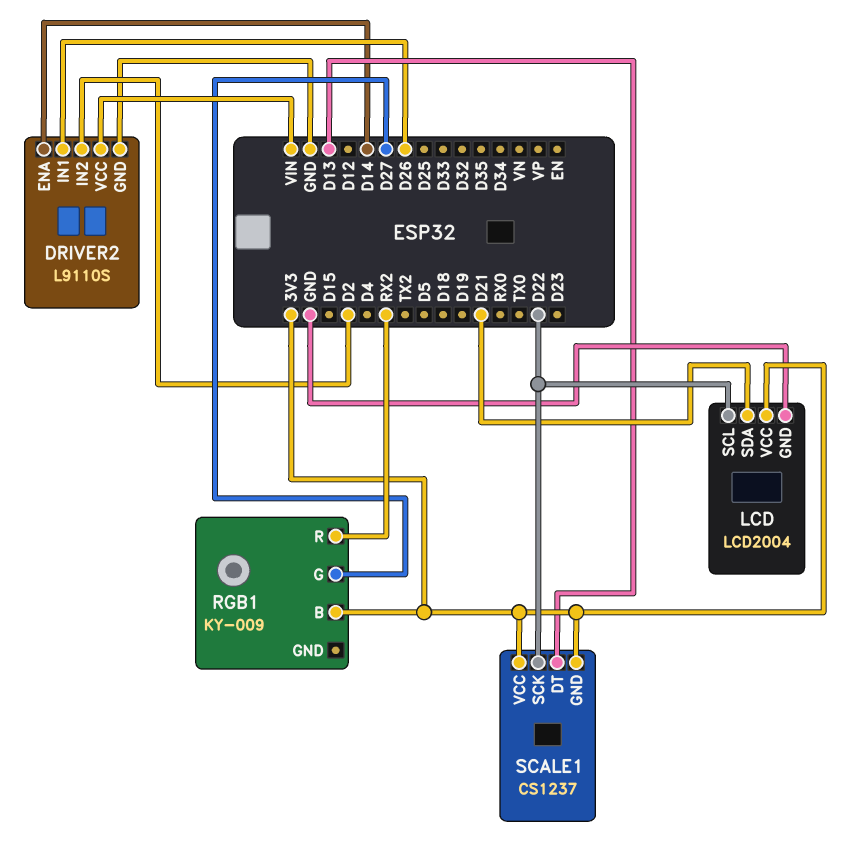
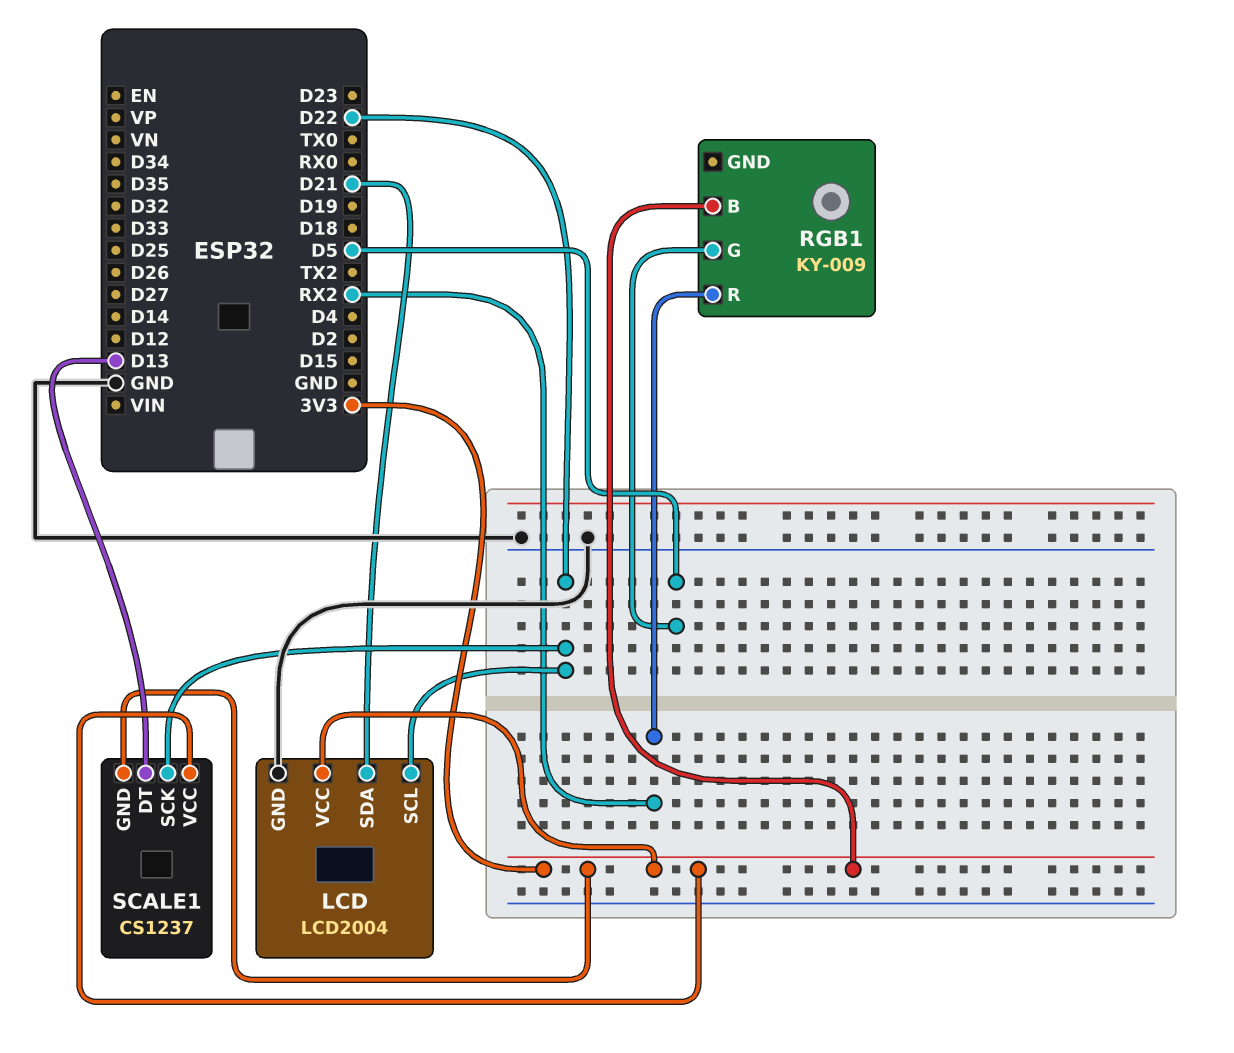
DRIVER2: L9110S -> none
DRIVER2 pin ENA: D14 -> none
DRIVER2 pin GND: GND -> none
DRIVER2 pin IN1: D26 -> none
DRIVER2 pin IN2: D2 -> none
DRIVER2 pin VCC: VIN -> none
RGB1 pin G: D27 -> D5

